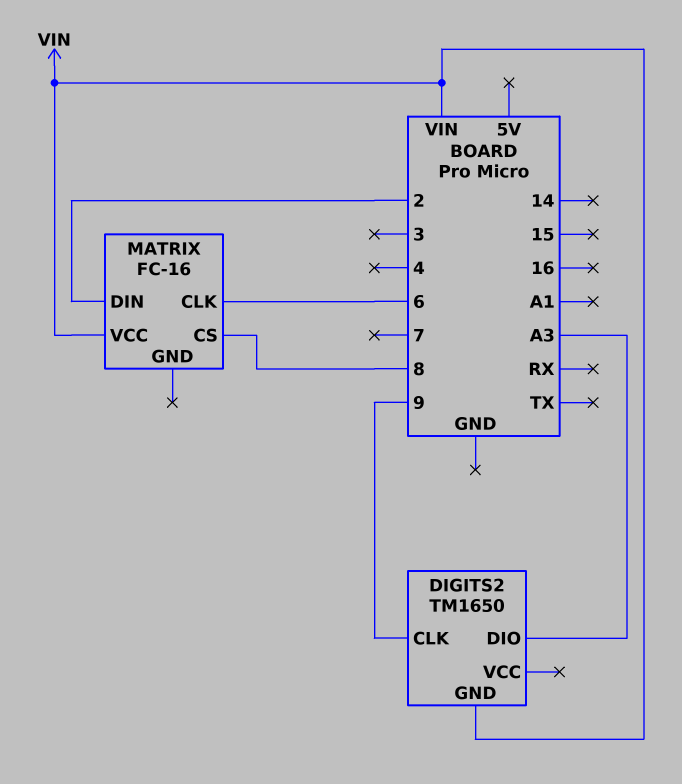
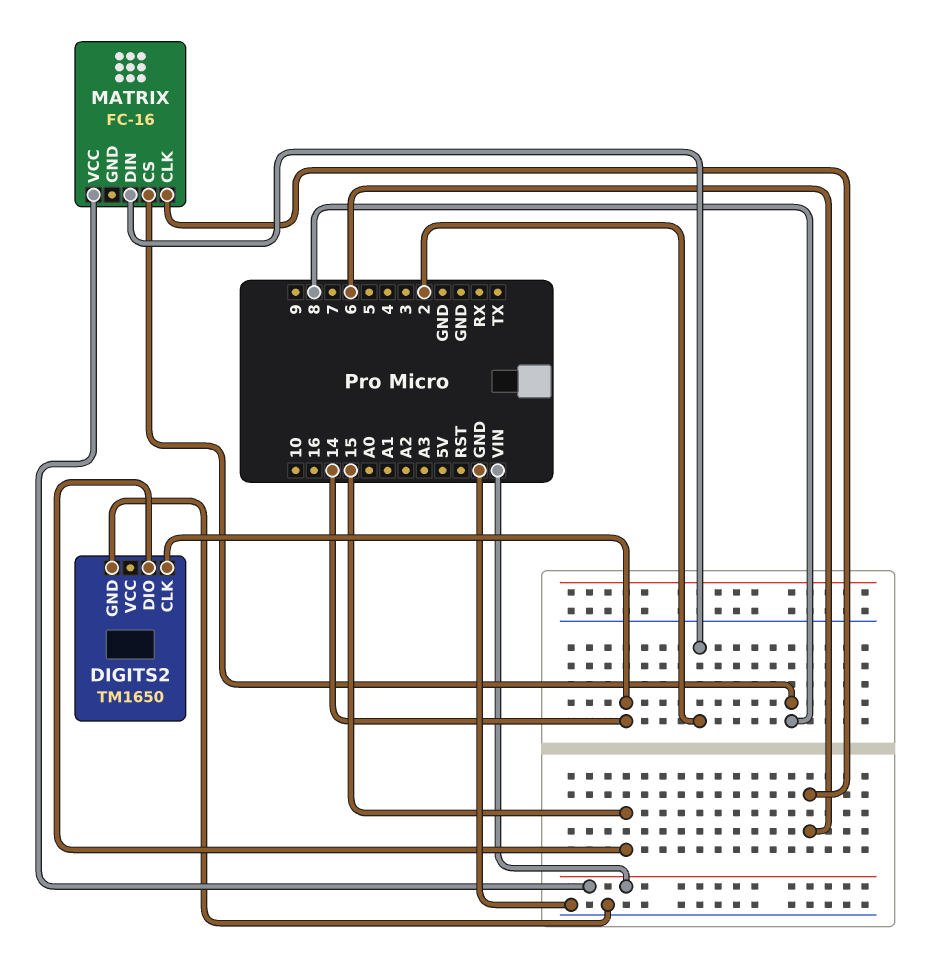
DIGITS2 pin CLK: 9 -> 14
DIGITS2 pin DIO: A3 -> 15
DIGITS2 pin GND: VIN -> GND

